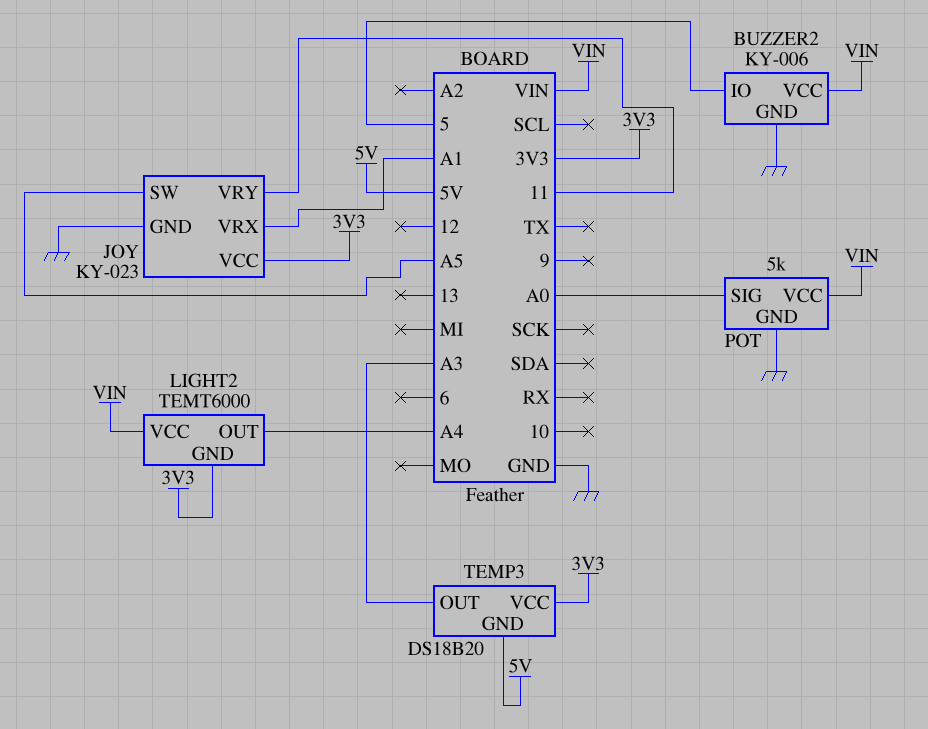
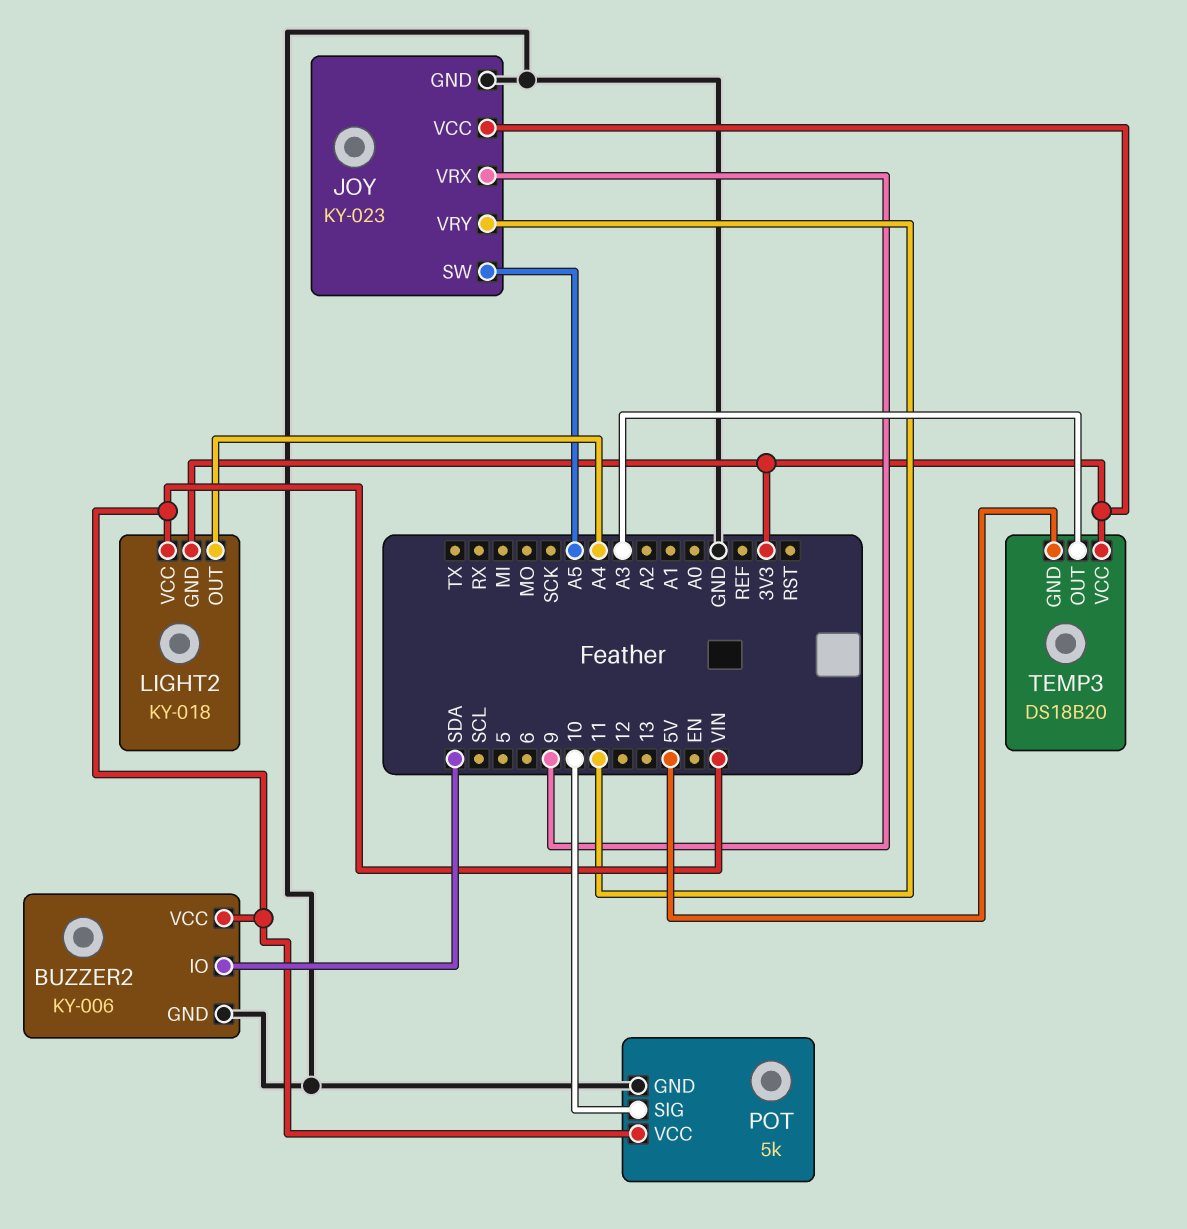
BUZZER2 pin IO: 5 -> SDA
JOY pin VRX: A1 -> 9
LIGHT2: TEMT6000 -> KY-018
POT pin SIG: A0 -> 10

